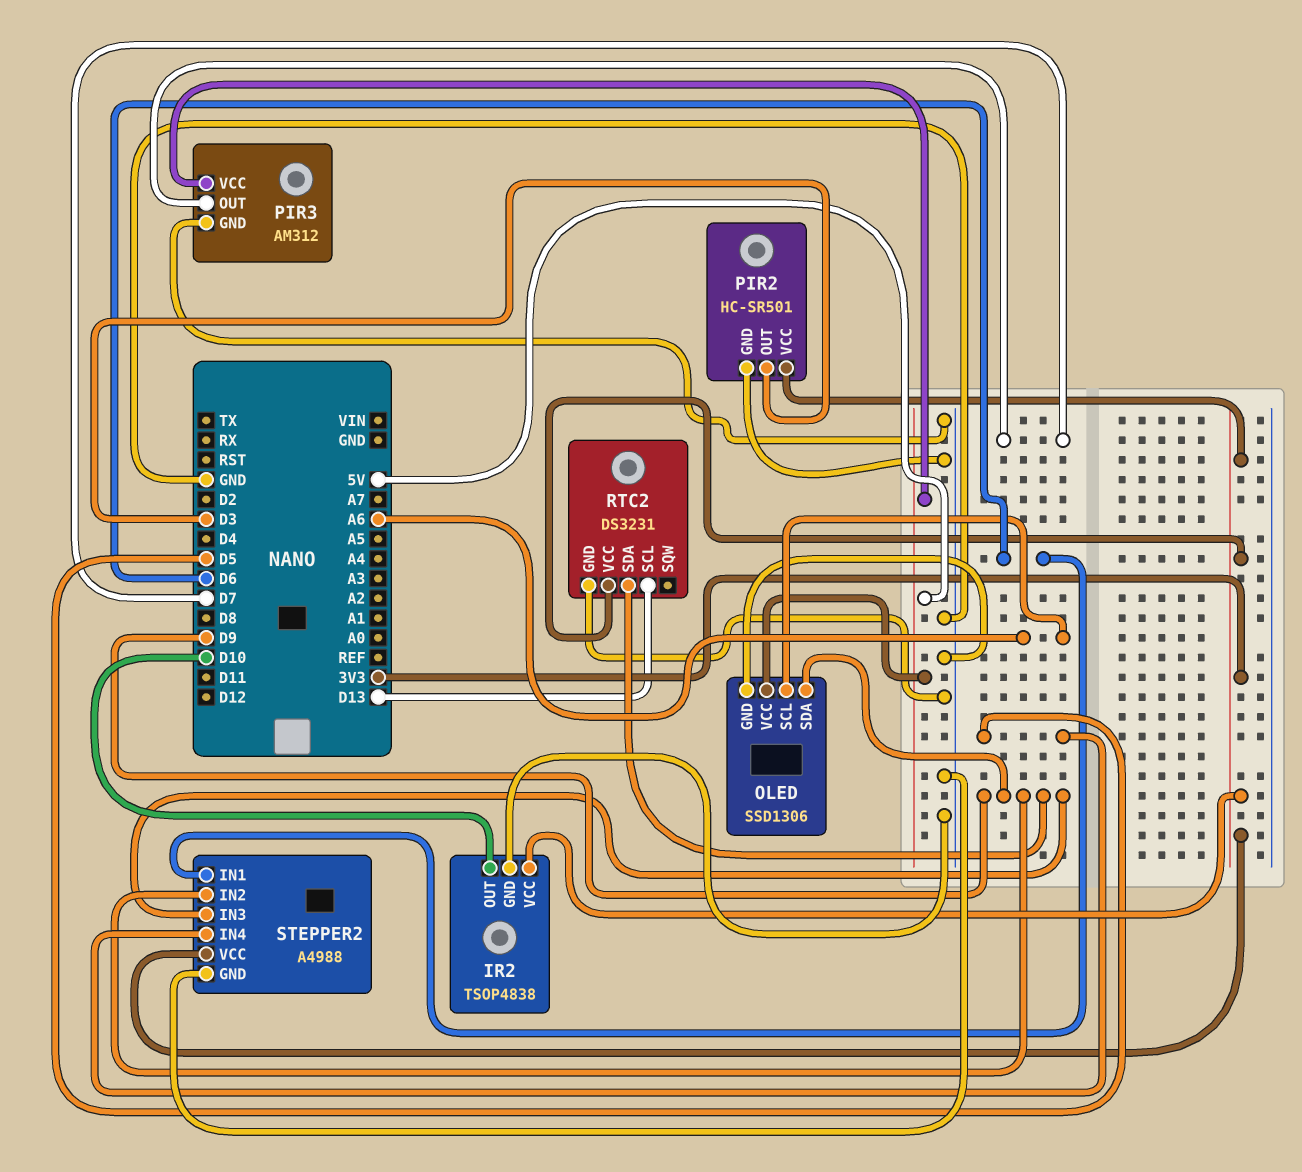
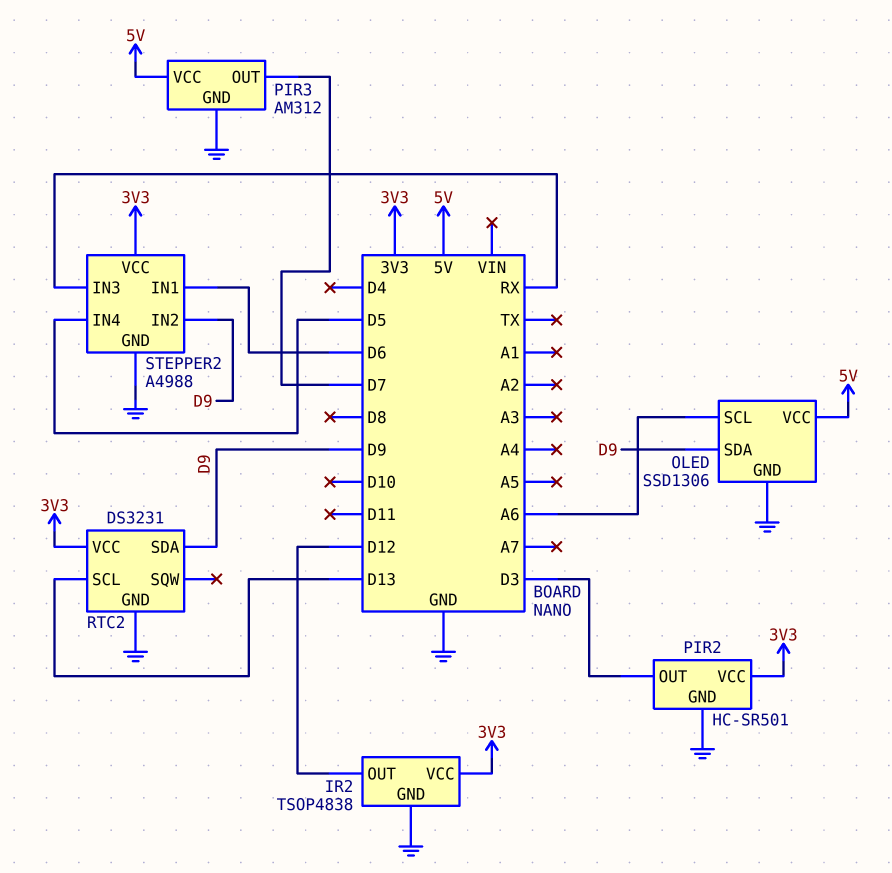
IR2 pin OUT: D10 -> D12
STEPPER2 pin IN3: D9 -> RX

